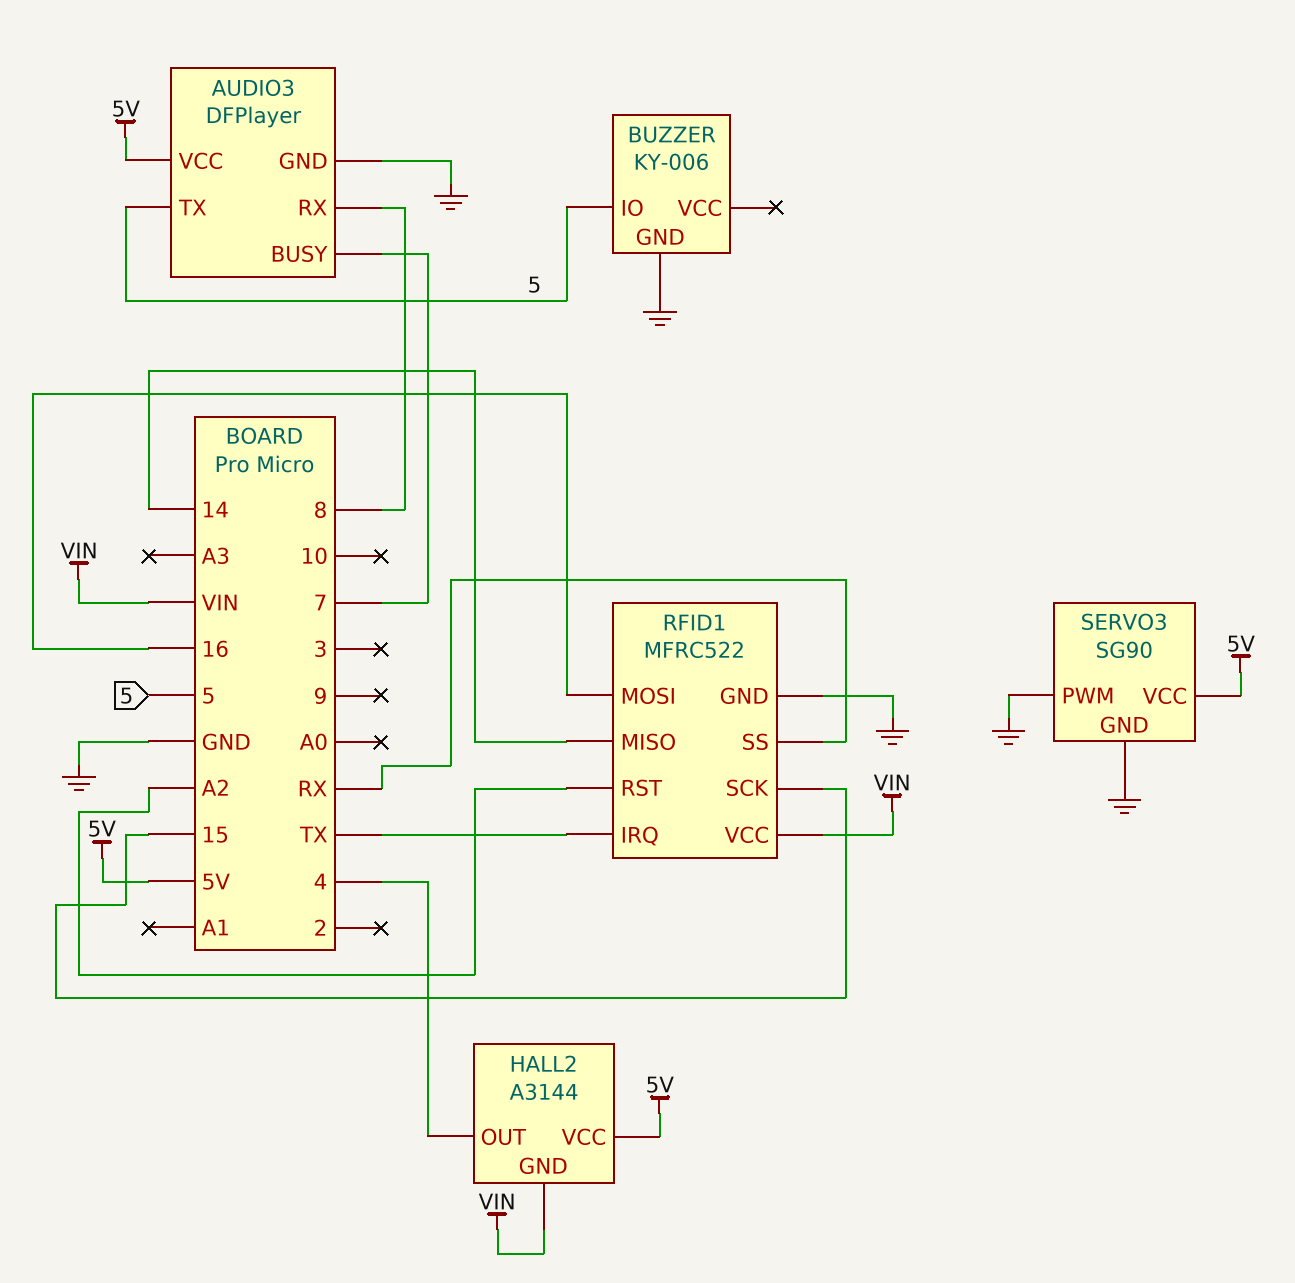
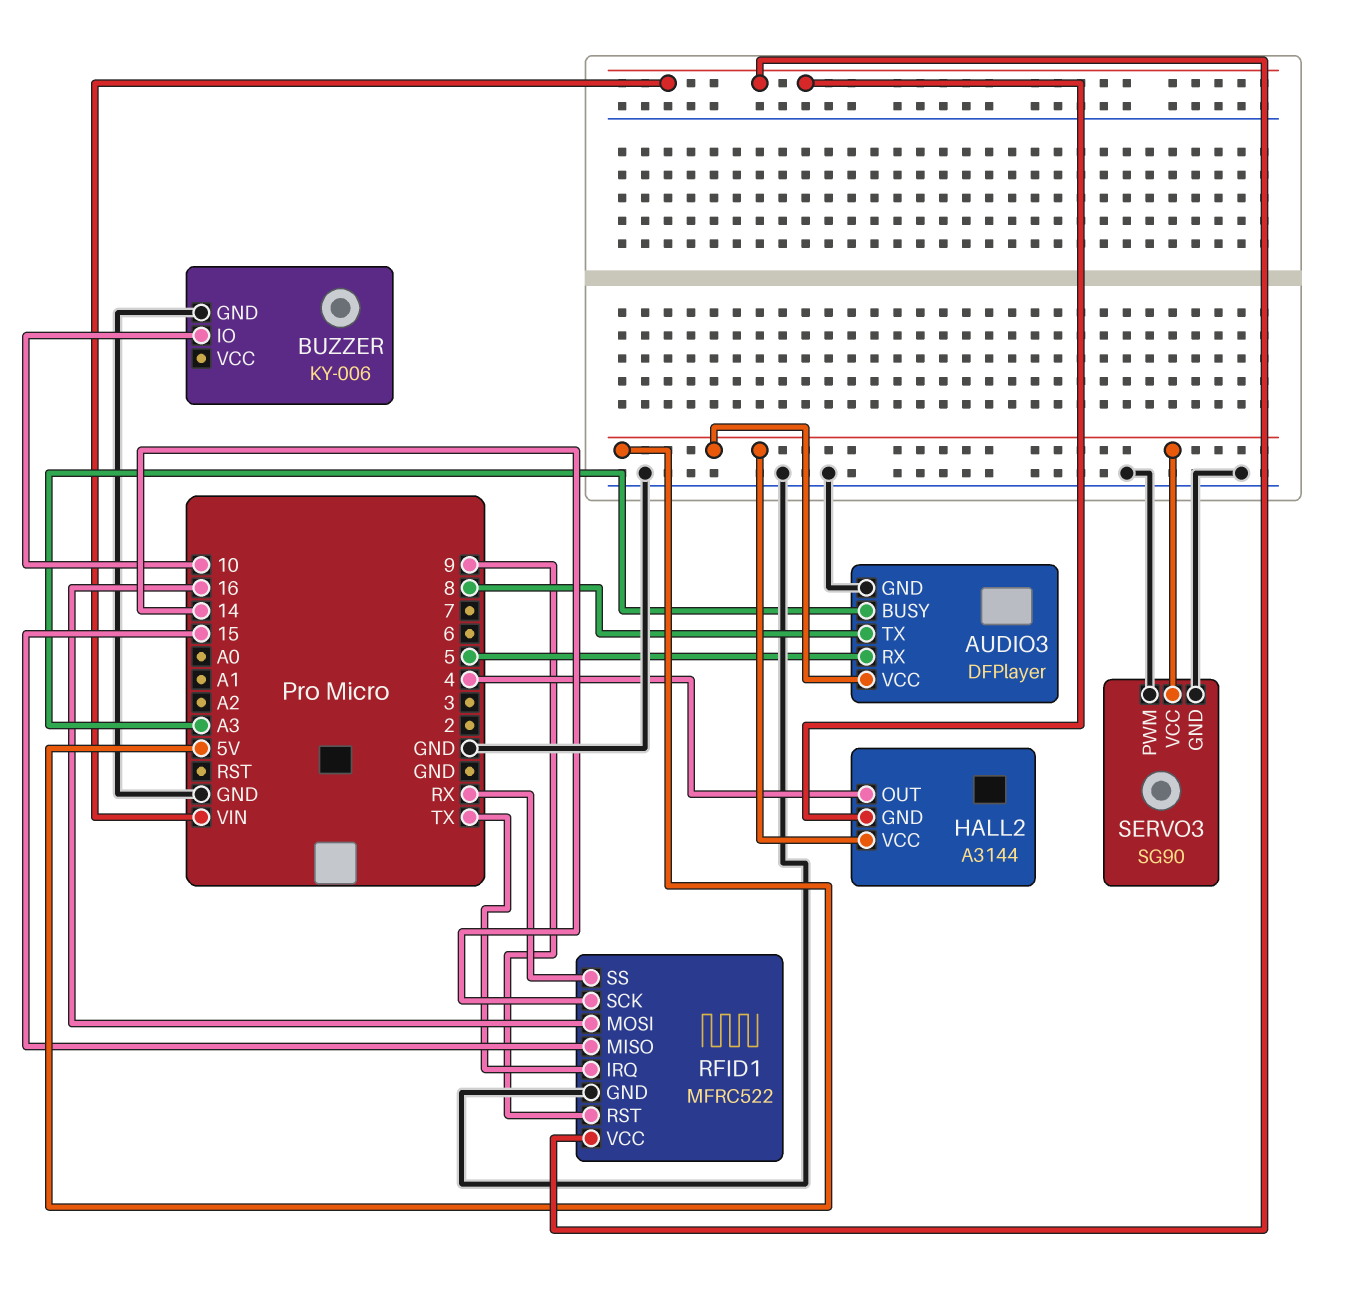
AUDIO3 pin BUSY: 7 -> A3
AUDIO3 pin RX: 8 -> 5
AUDIO3 pin TX: 5 -> 8
BUZZER pin IO: 5 -> 10
RFID1 pin MISO: 14 -> 15
RFID1 pin RST: A2 -> 9
RFID1 pin SCK: 15 -> 14

